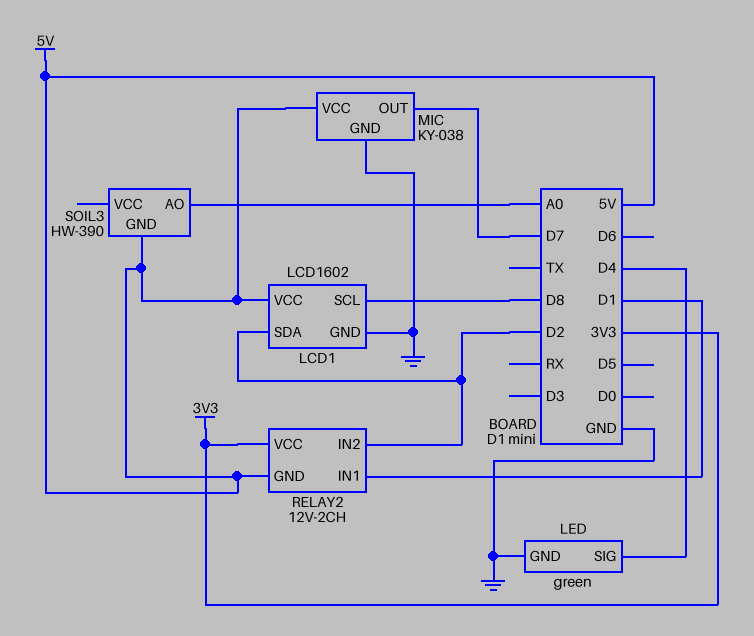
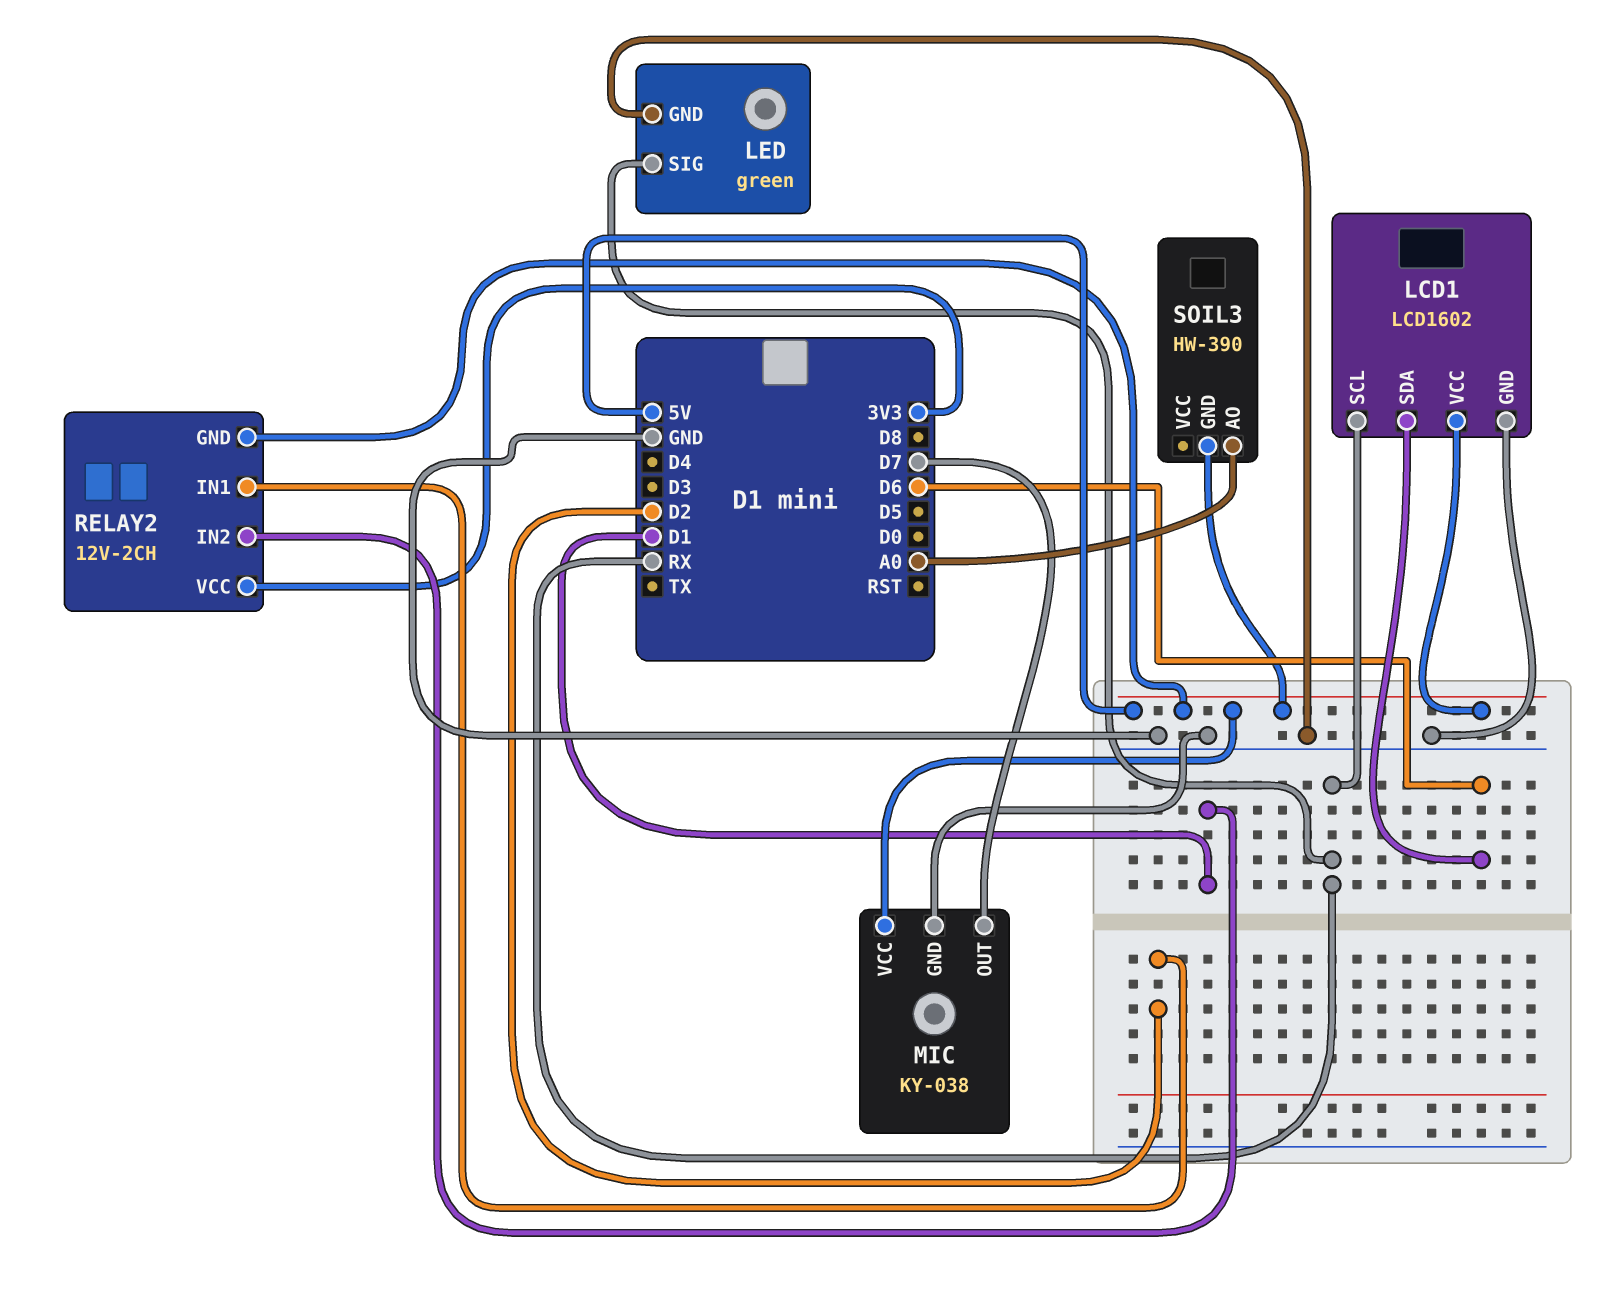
LCD1 pin SCL: D8 -> RX
LCD1 pin SDA: D2 -> D6
LED pin SIG: D4 -> RX
RELAY2 pin IN1: D1 -> D2
RELAY2 pin IN2: D2 -> D1

